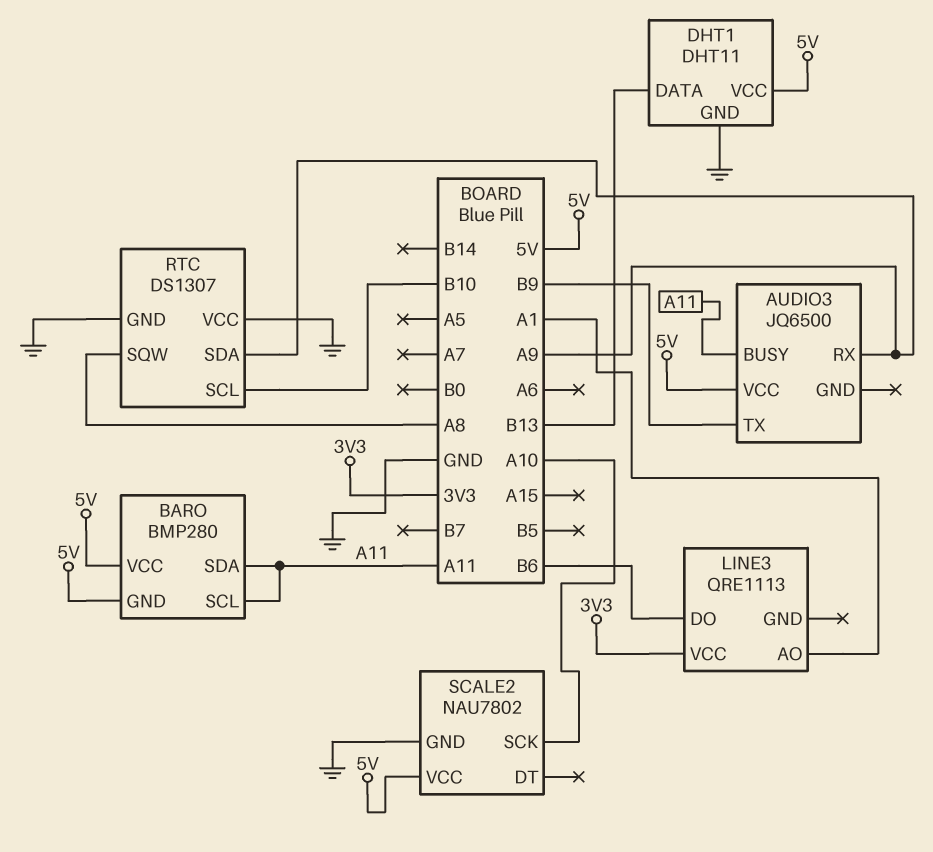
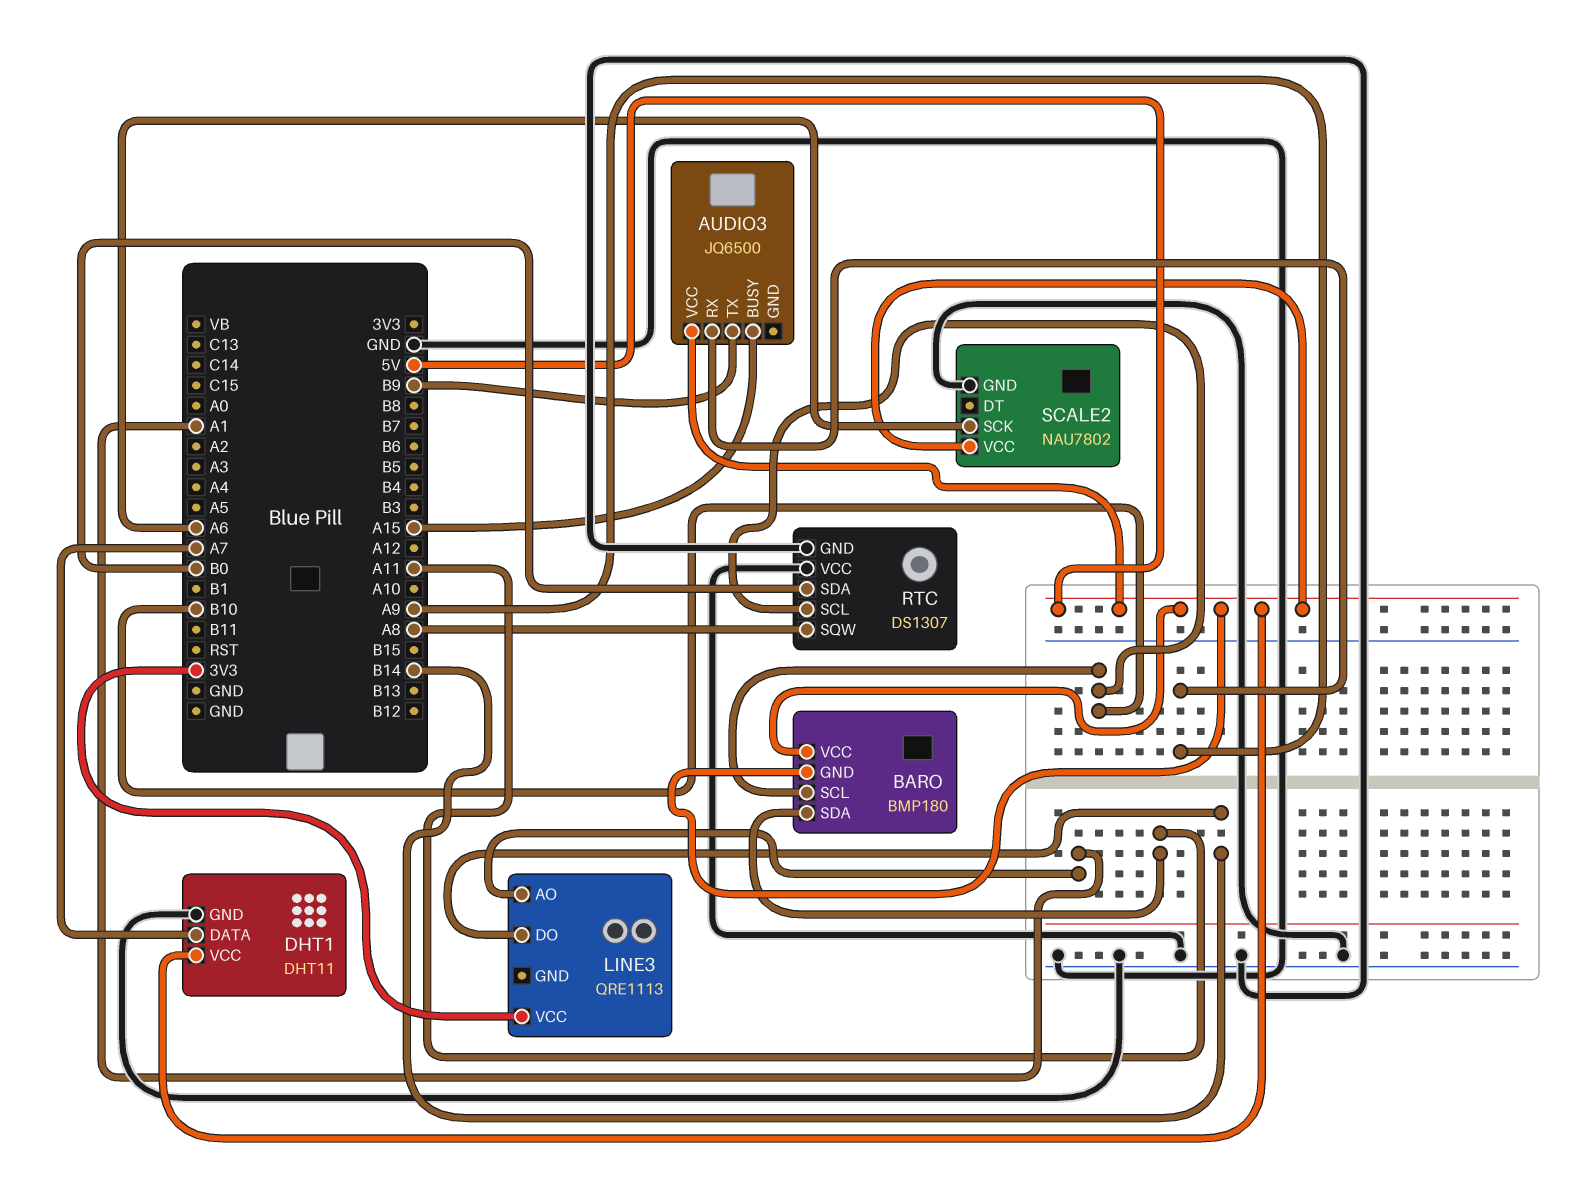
AUDIO3 pin BUSY: A11 -> A15
BARO: BMP280 -> BMP180
BARO pin SCL: A11 -> B10
DHT1 pin DATA: B13 -> A7
LINE3 pin DO: B6 -> B14
RTC pin SDA: A9 -> B0
SCALE2 pin SCK: A10 -> A6

